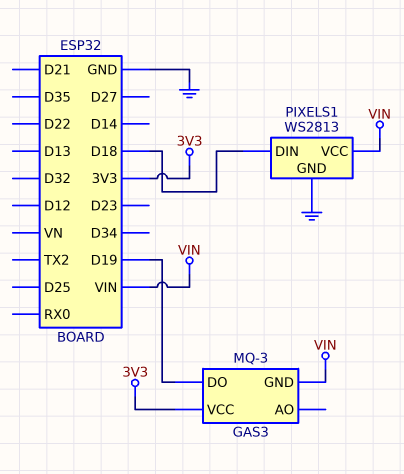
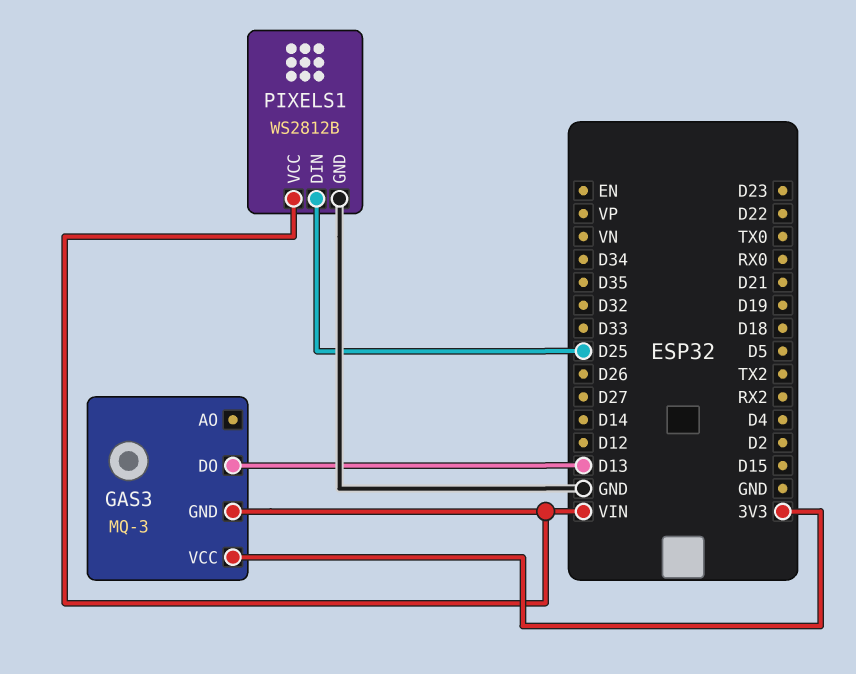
GAS3 pin DO: D19 -> D13
PIXELS1: WS2813 -> WS2812B
PIXELS1 pin DIN: D18 -> D25

